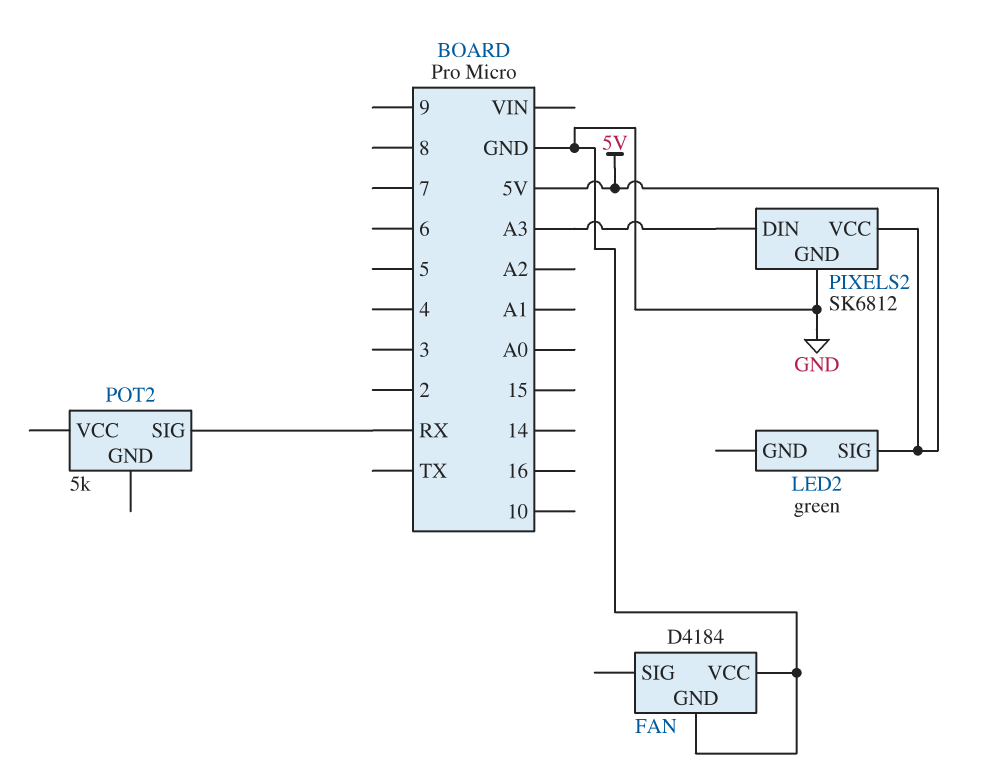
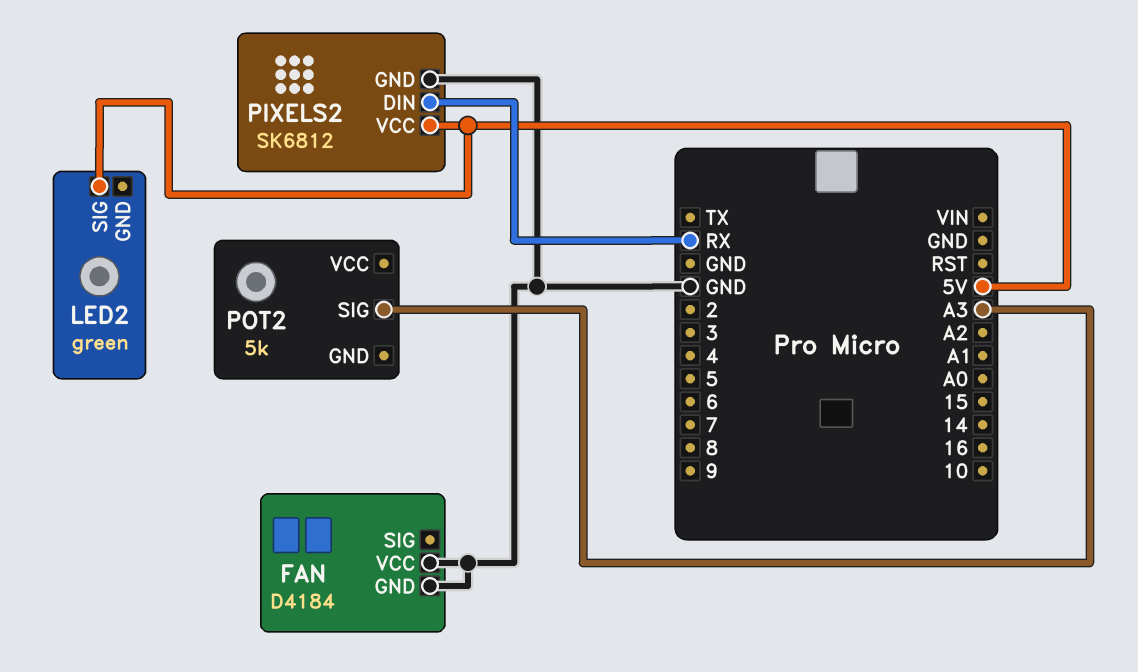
PIXELS2 pin DIN: A3 -> RX
POT2 pin SIG: RX -> A3

